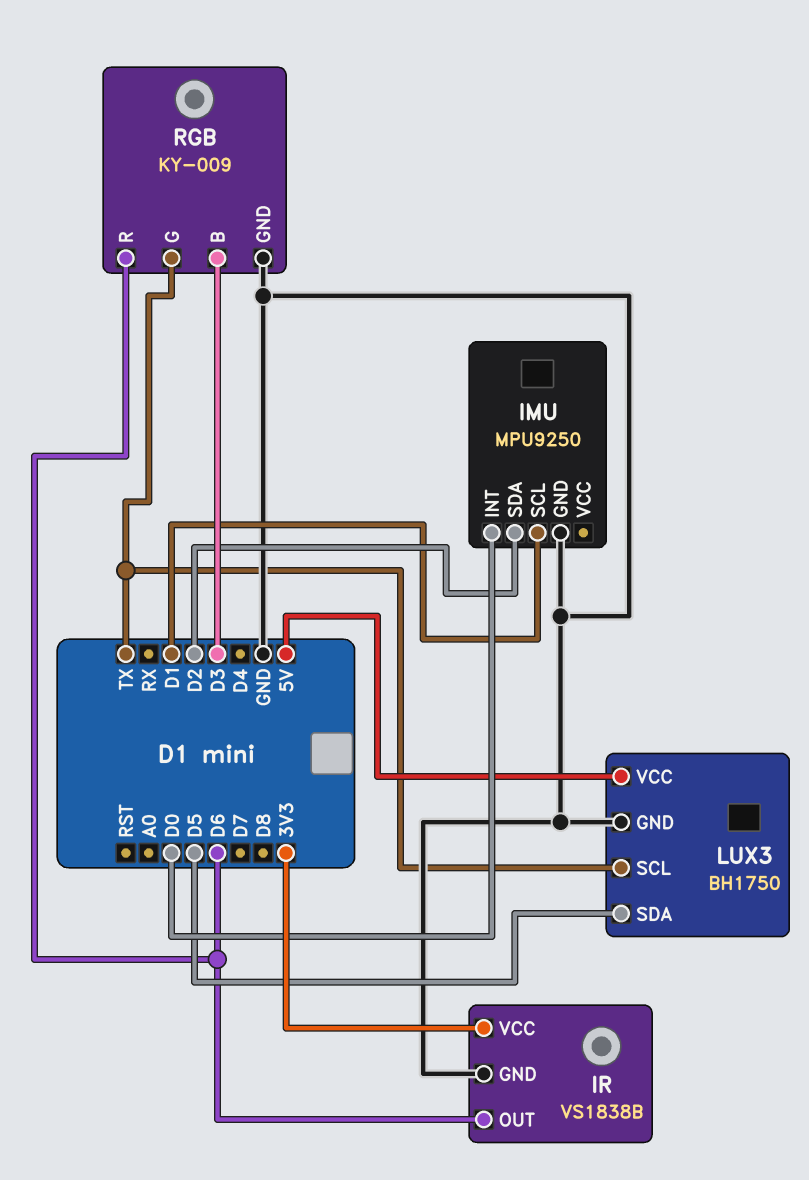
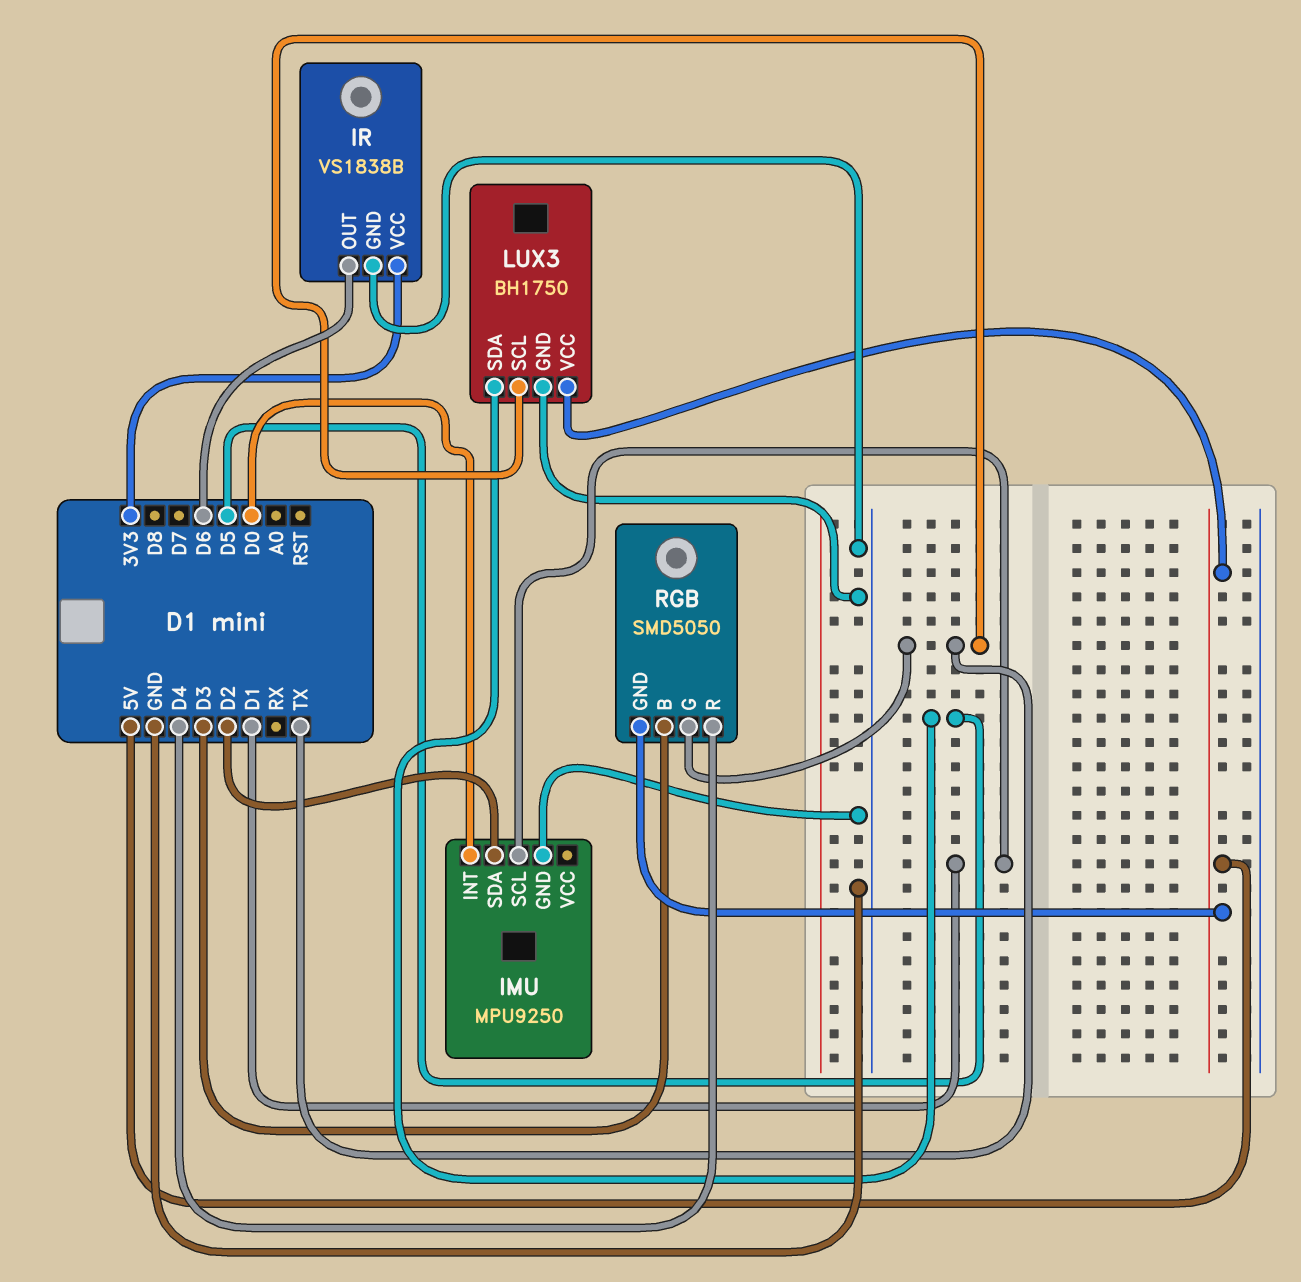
RGB: KY-009 -> SMD5050
RGB pin GND: GND -> 5V
RGB pin R: D6 -> D4

